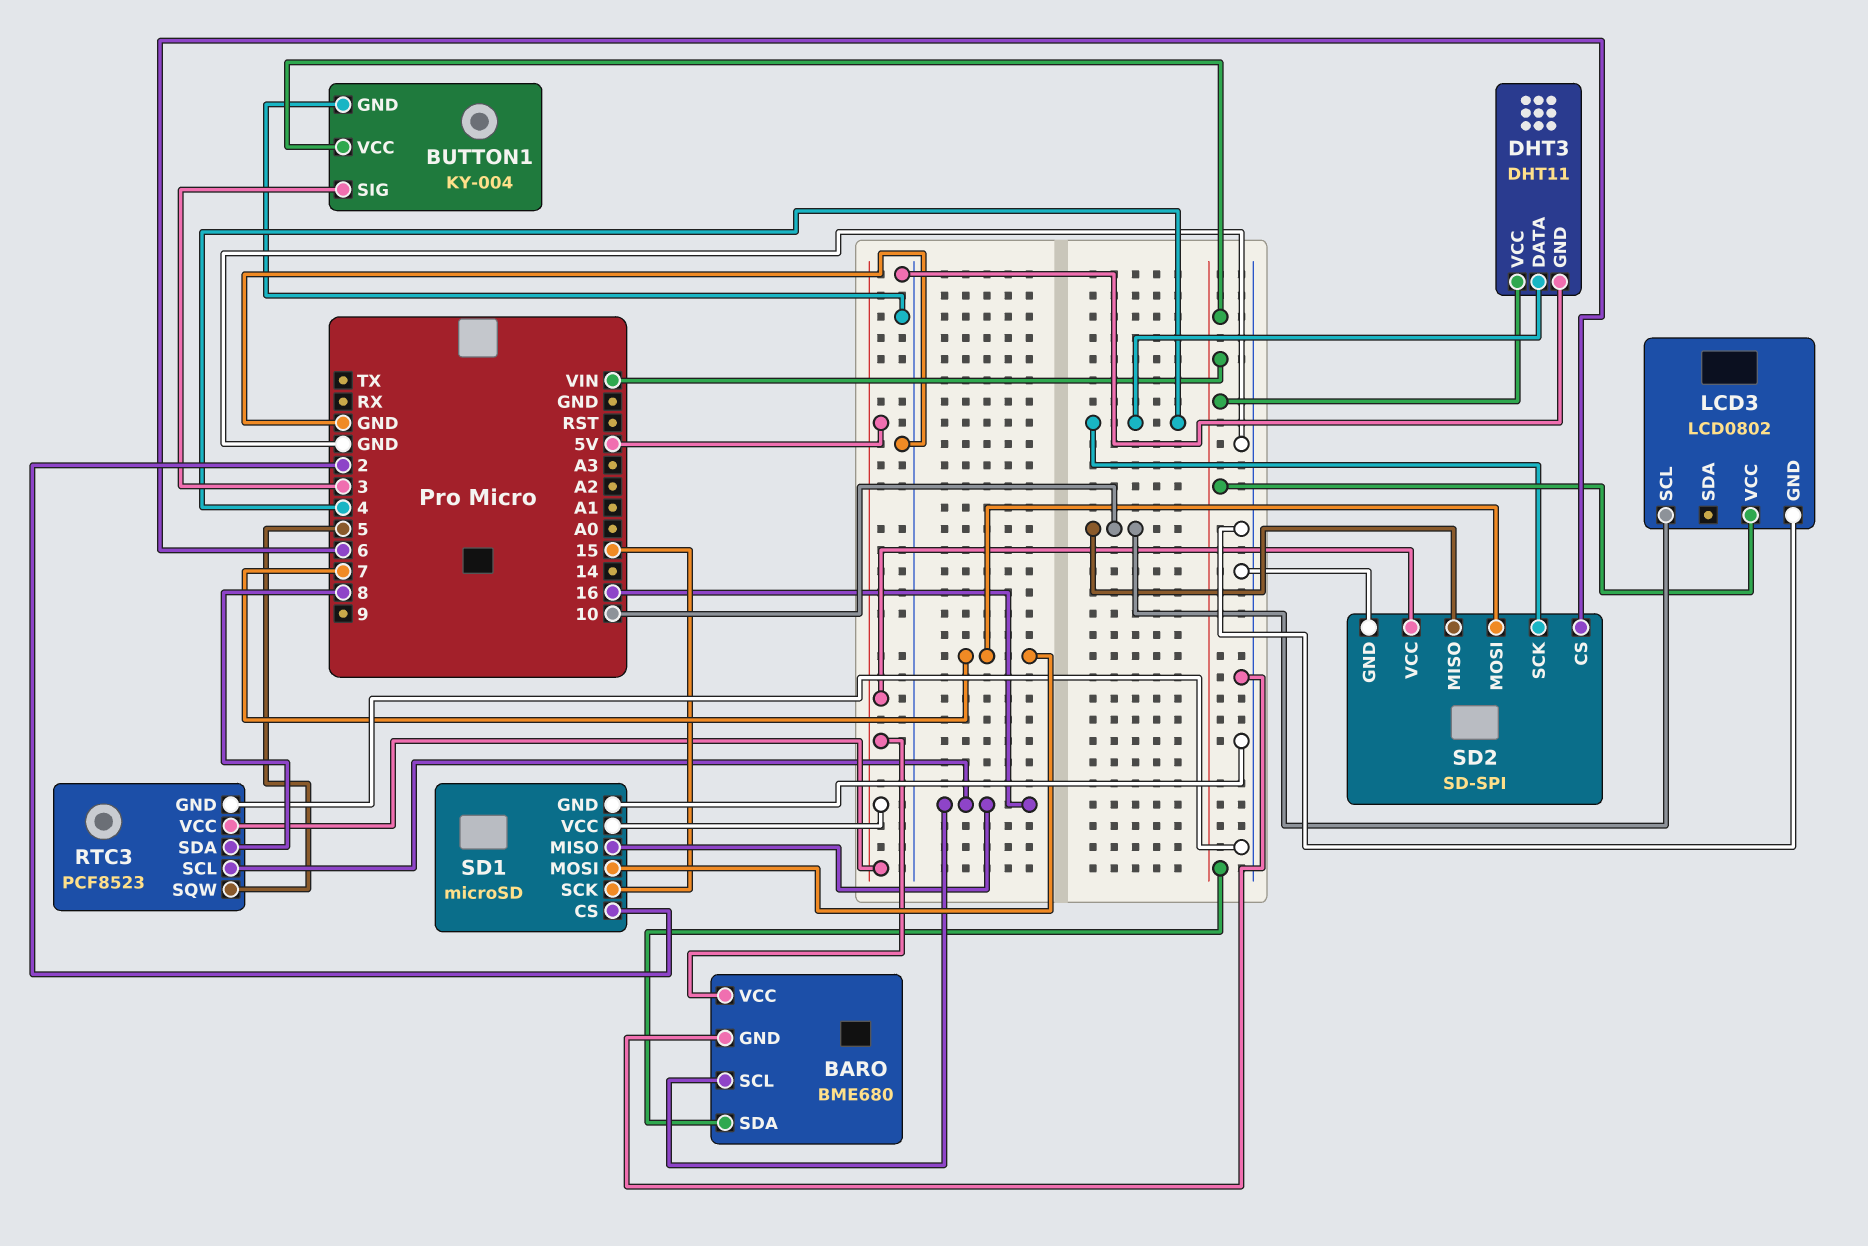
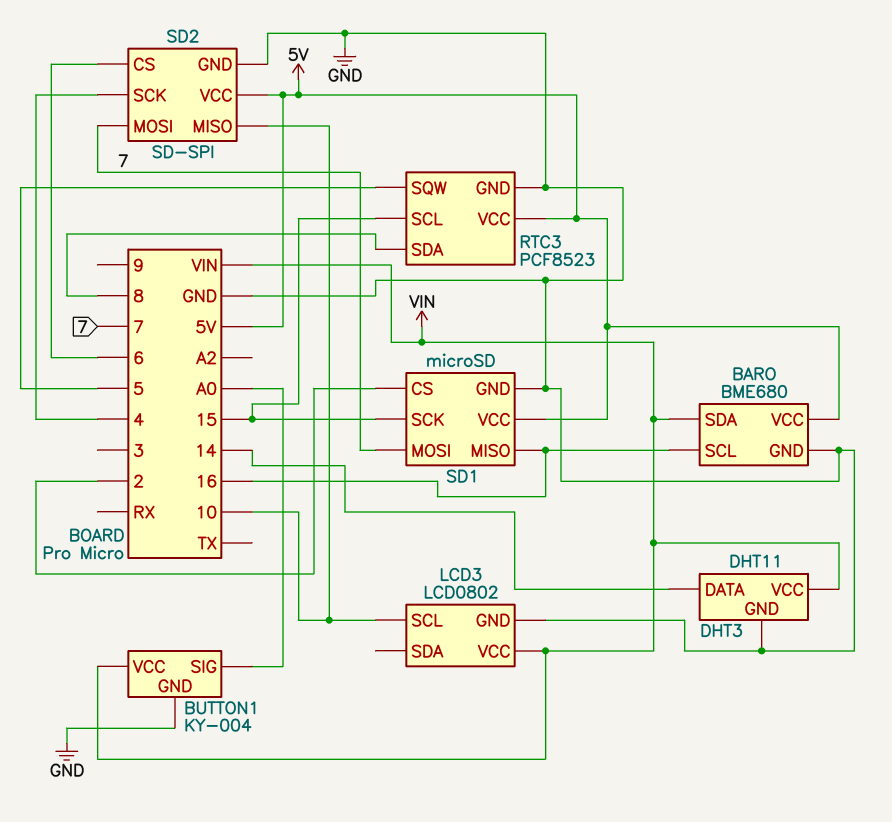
BUTTON1 pin SIG: 3 -> A0
DHT3 pin DATA: 4 -> 14
RTC3 pin SCL: 16 -> 15

